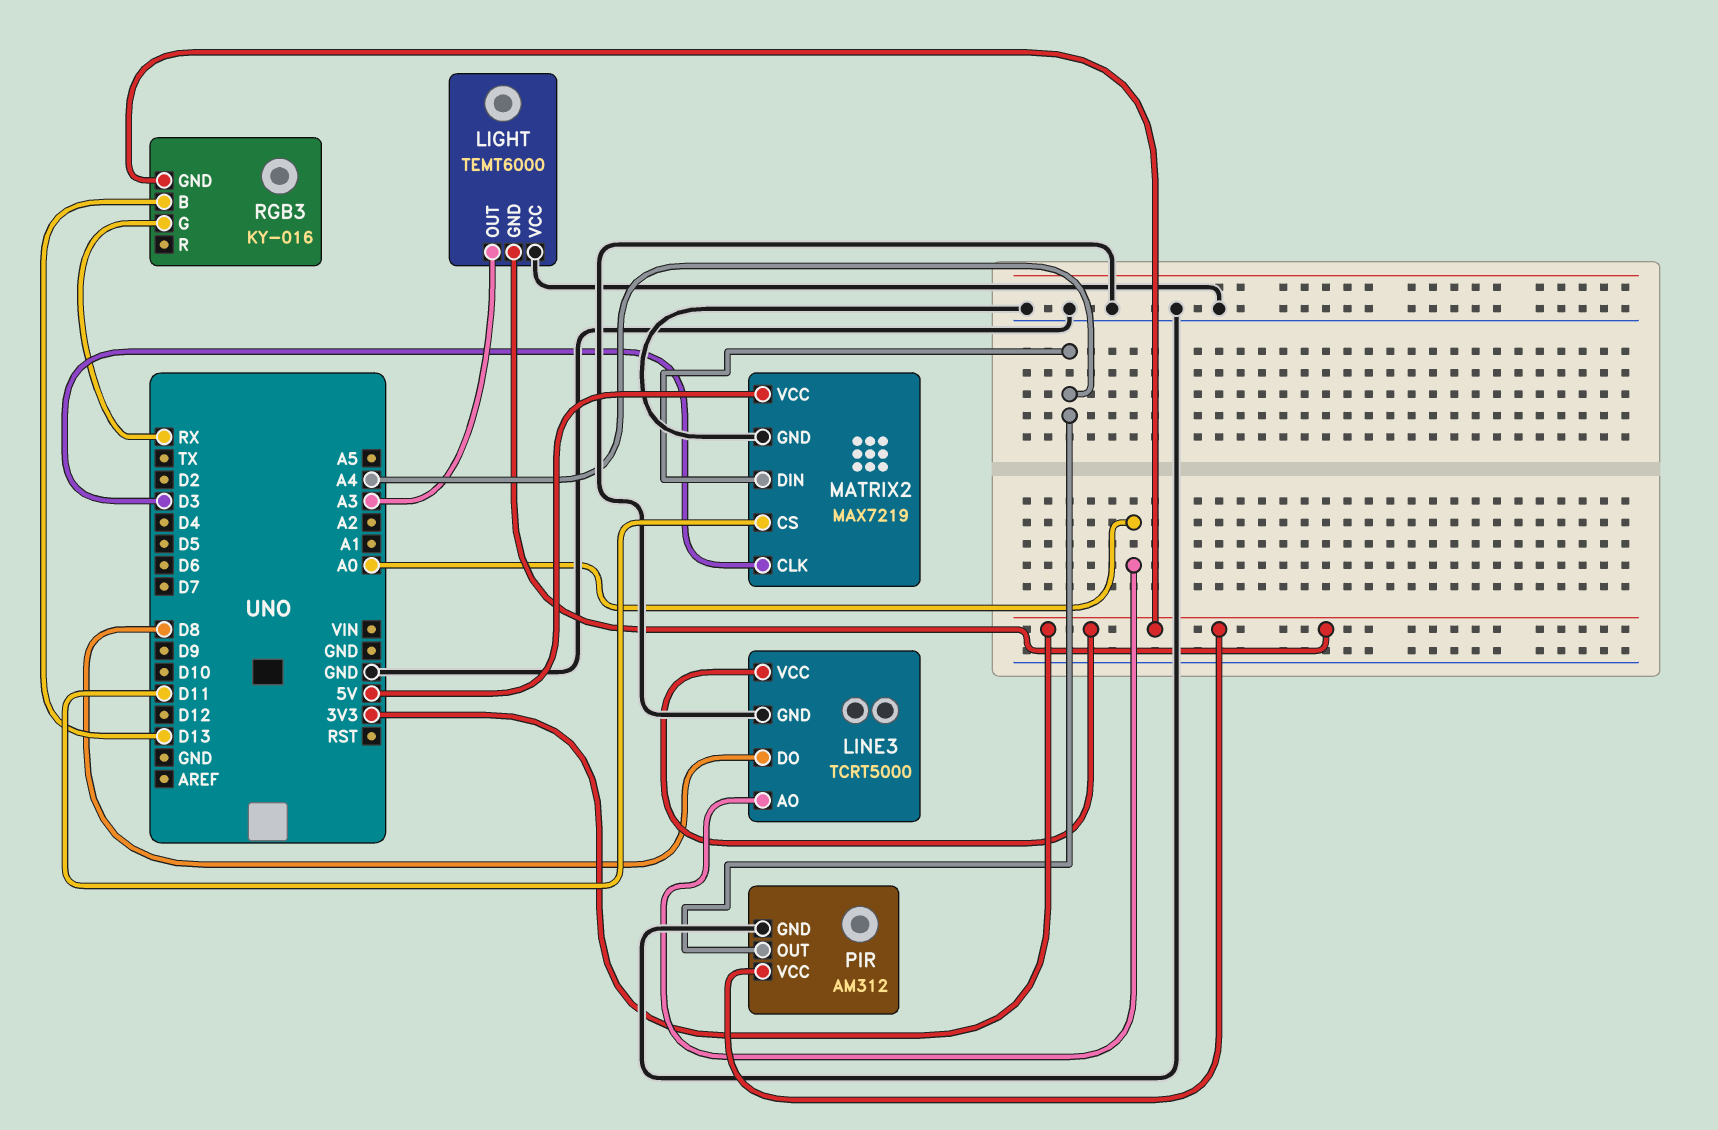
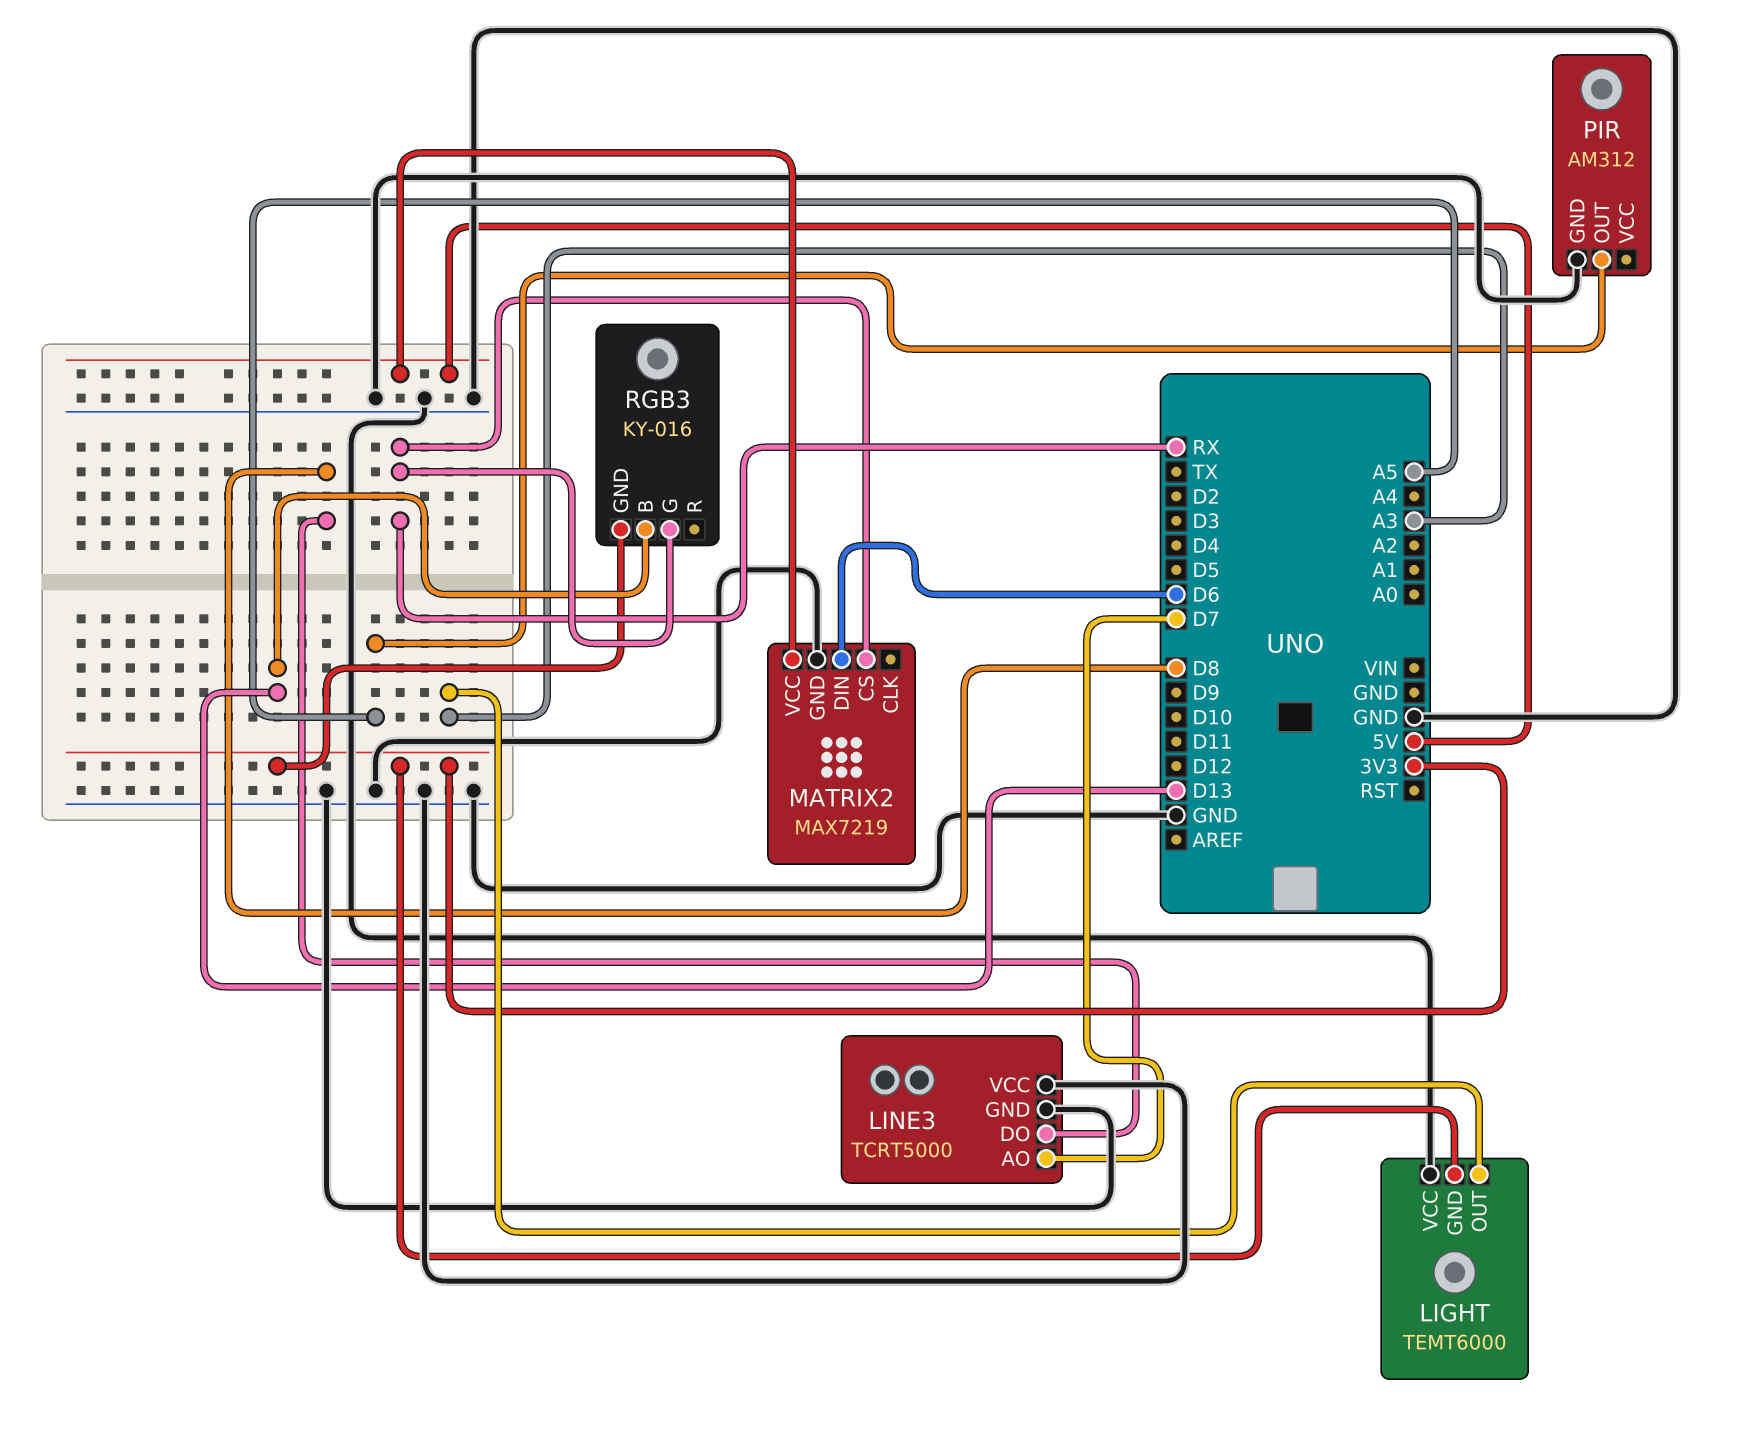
LINE3 pin AO: A0 -> D7
LINE3 pin VCC: 3V3 -> GND
MATRIX2 pin CLK: D3 -> none
MATRIX2 pin CS: D11 -> RX
MATRIX2 pin DIN: A4 -> D6
PIR pin OUT: A4 -> A5
PIR pin VCC: 3V3 -> none

